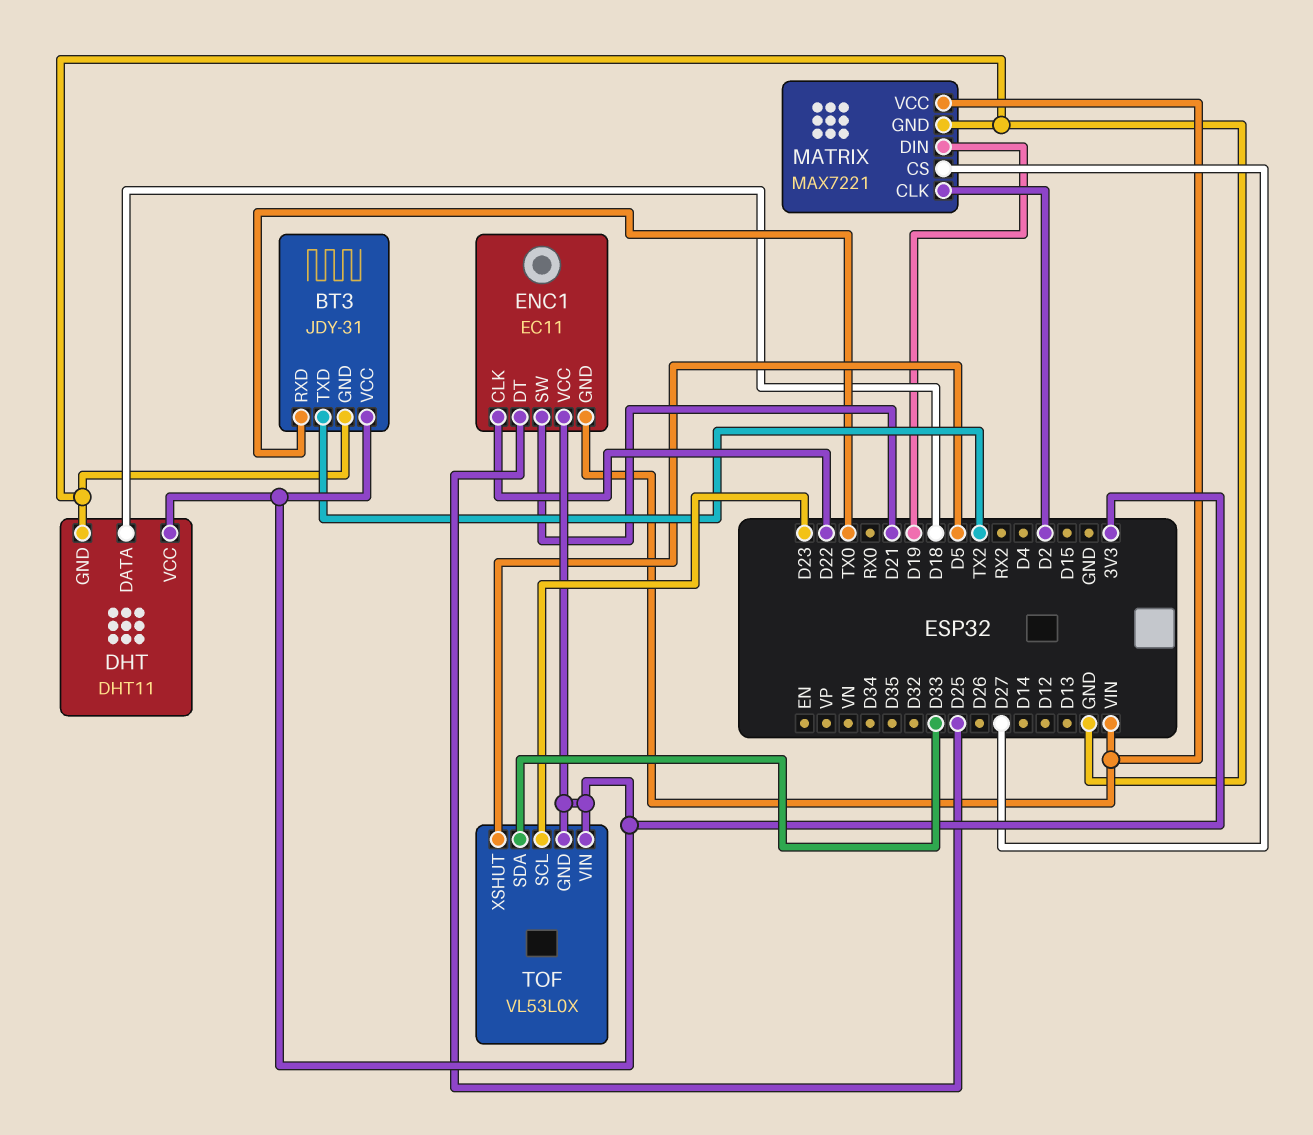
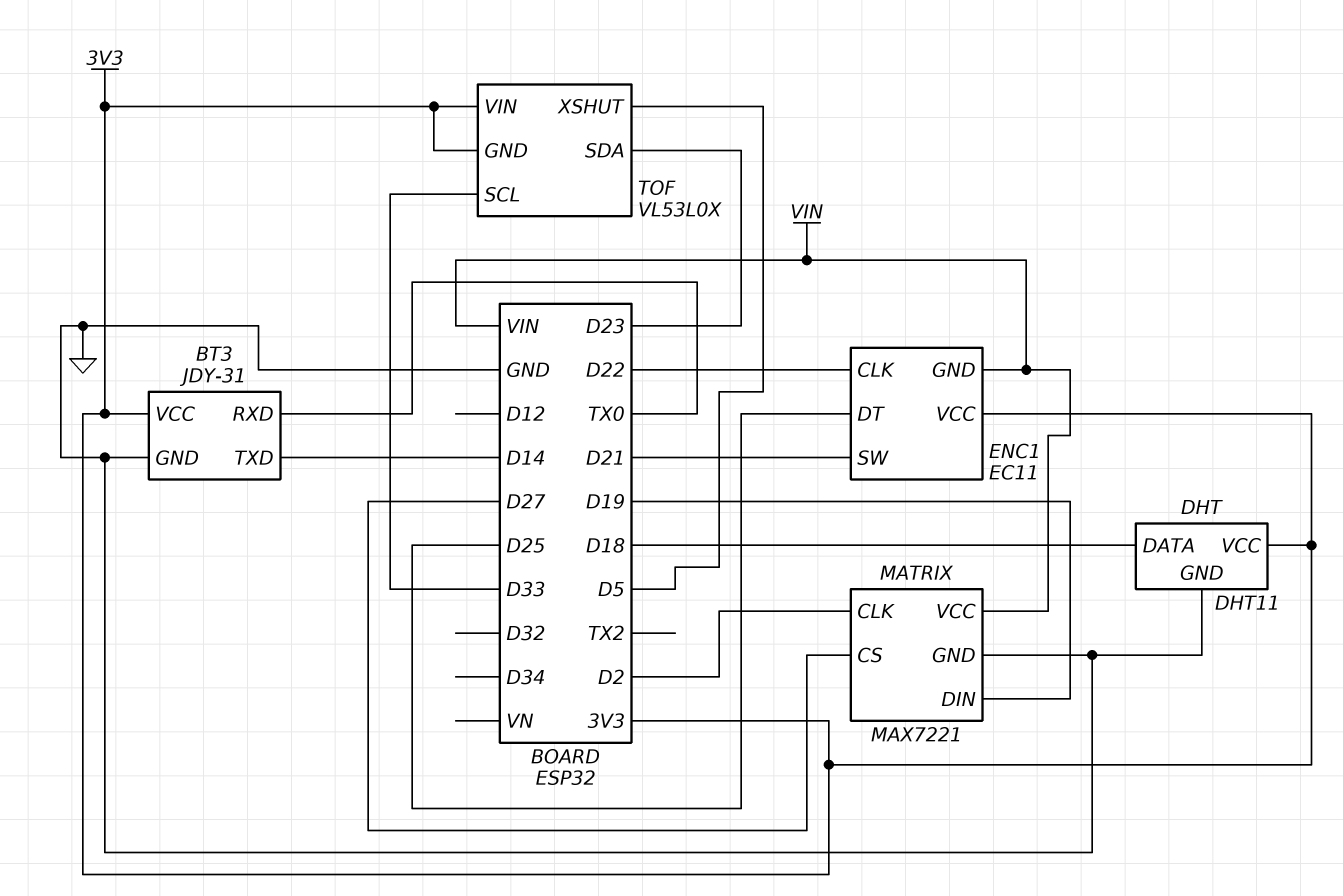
BT3 pin TXD: TX2 -> D14
TOF pin SCL: D23 -> D33
TOF pin SDA: D33 -> D23

